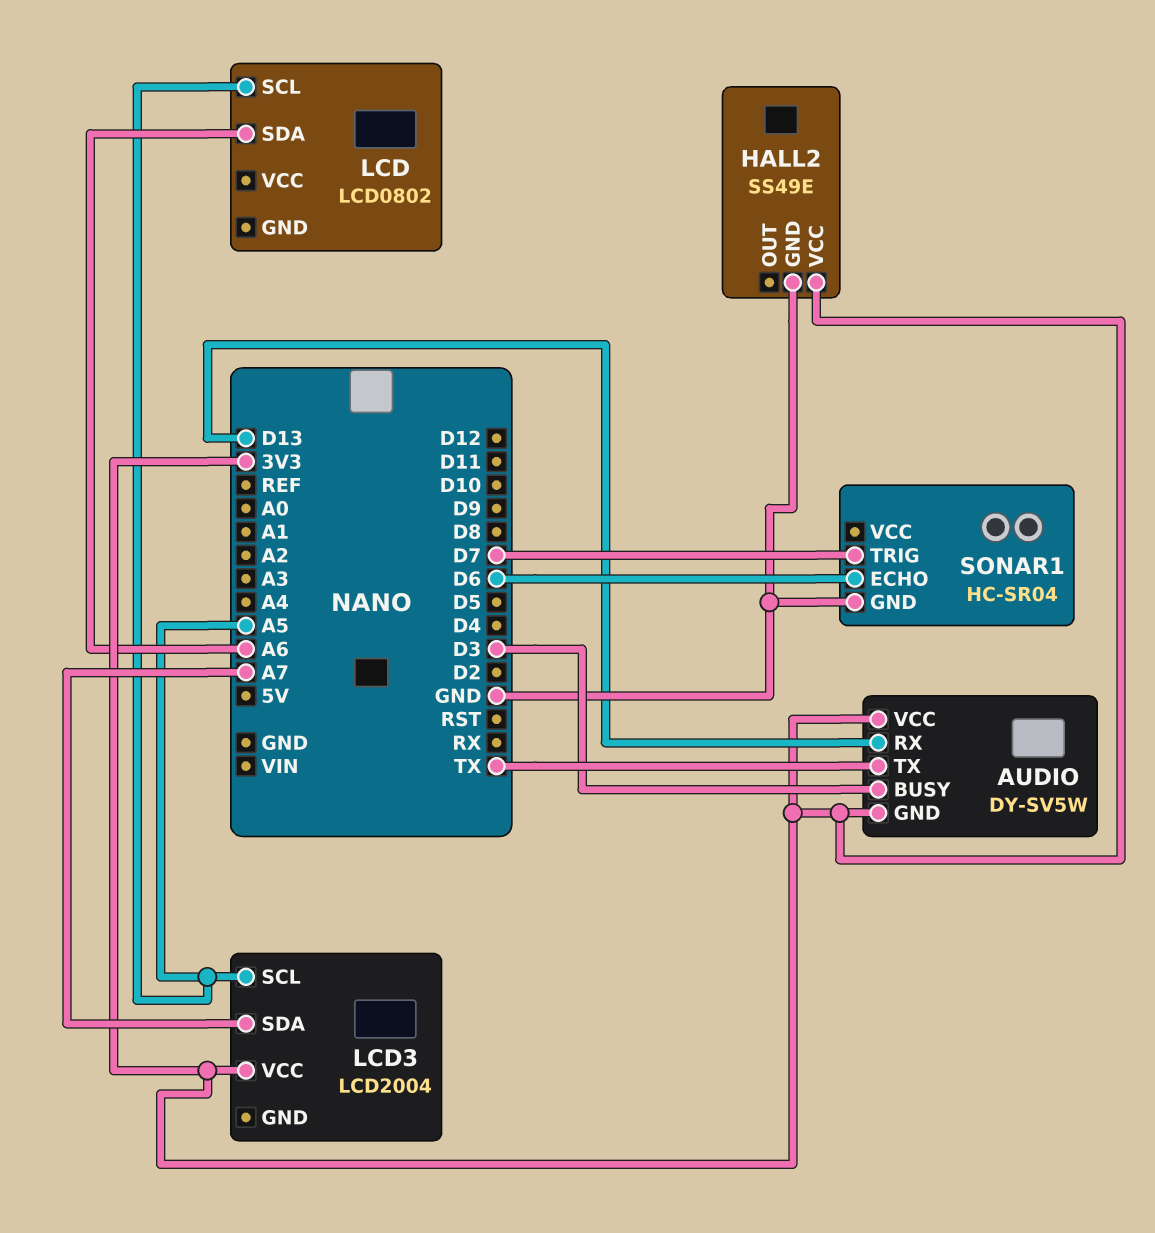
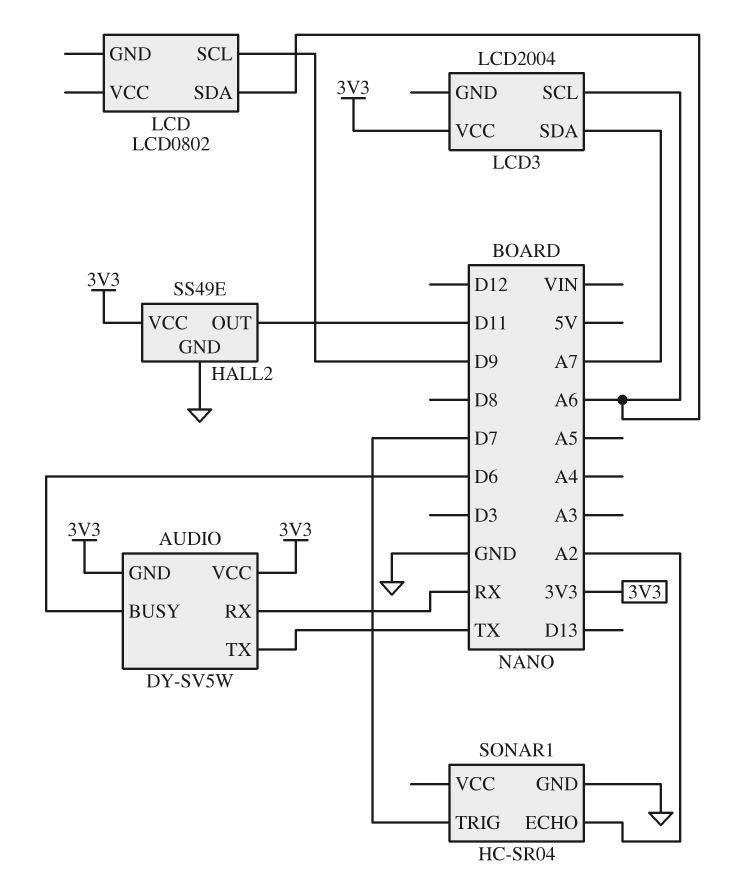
AUDIO pin BUSY: D3 -> D6
AUDIO pin RX: D13 -> RX
HALL2 pin OUT: none -> D11
LCD pin SCL: A5 -> D9
LCD3 pin SCL: A5 -> A6
SONAR1 pin ECHO: D6 -> A2

